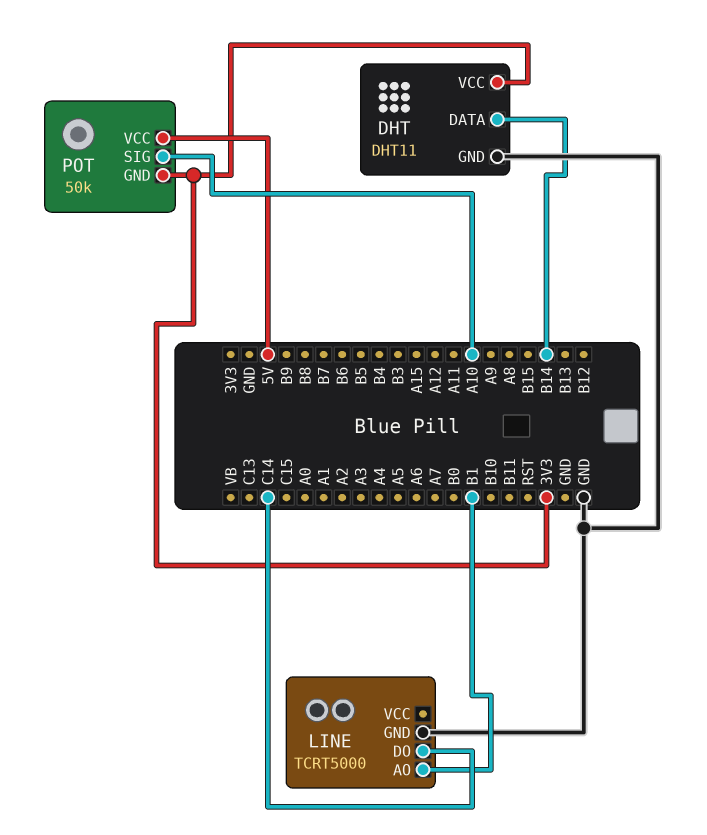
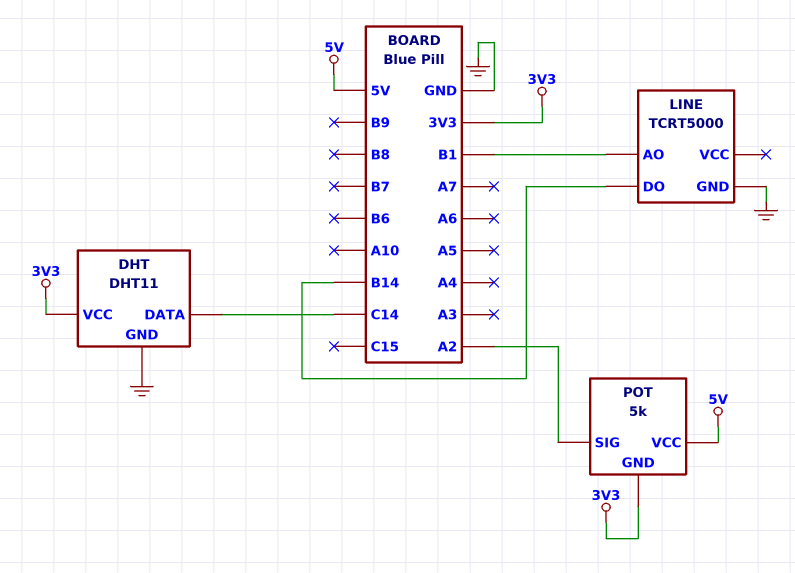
DHT pin DATA: B14 -> C14
LINE pin DO: C14 -> B14
POT: 50k -> 5k
POT pin SIG: A10 -> A2

